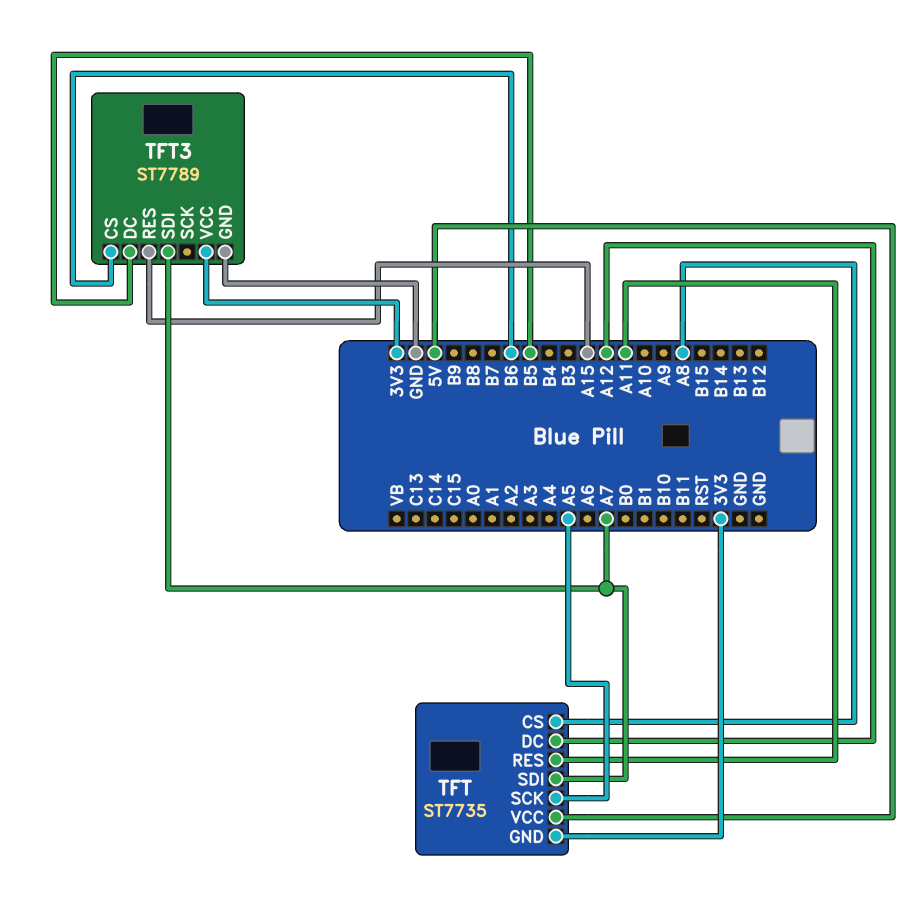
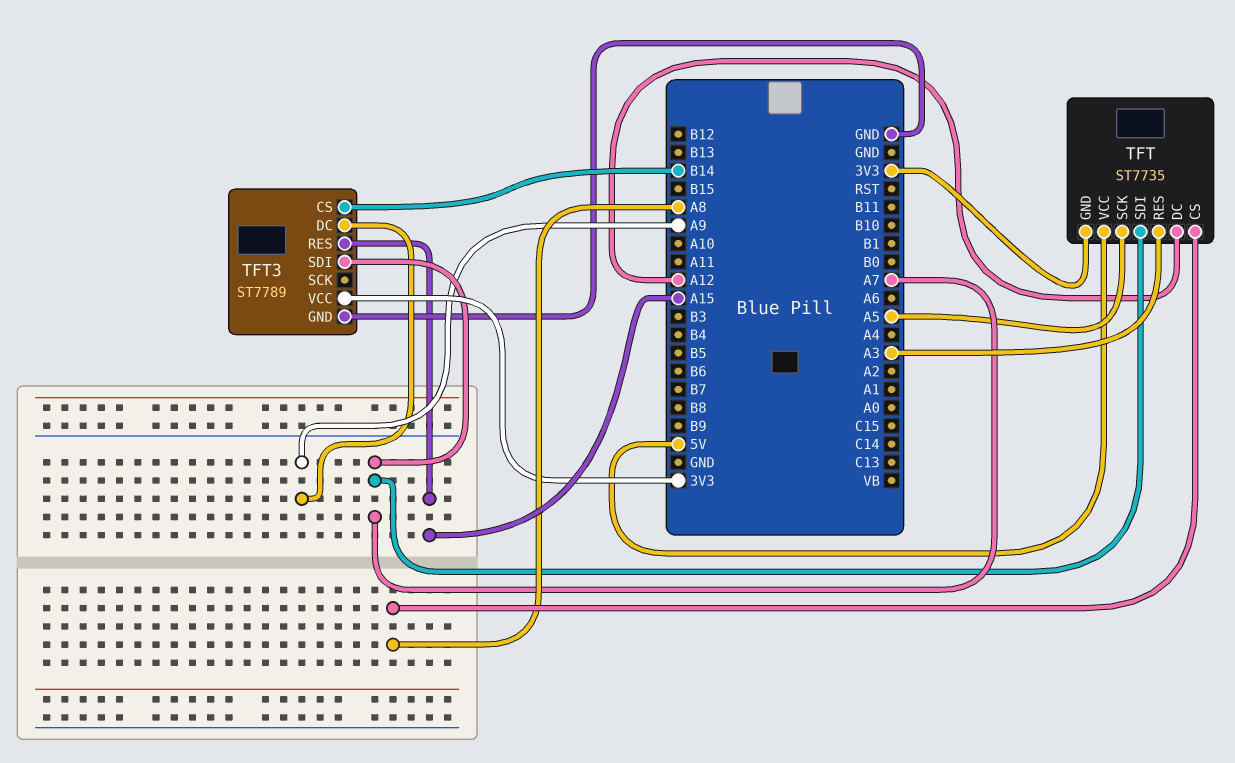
TFT pin RES: A11 -> A3
TFT3 pin CS: B6 -> B14
TFT3 pin DC: B5 -> A9

